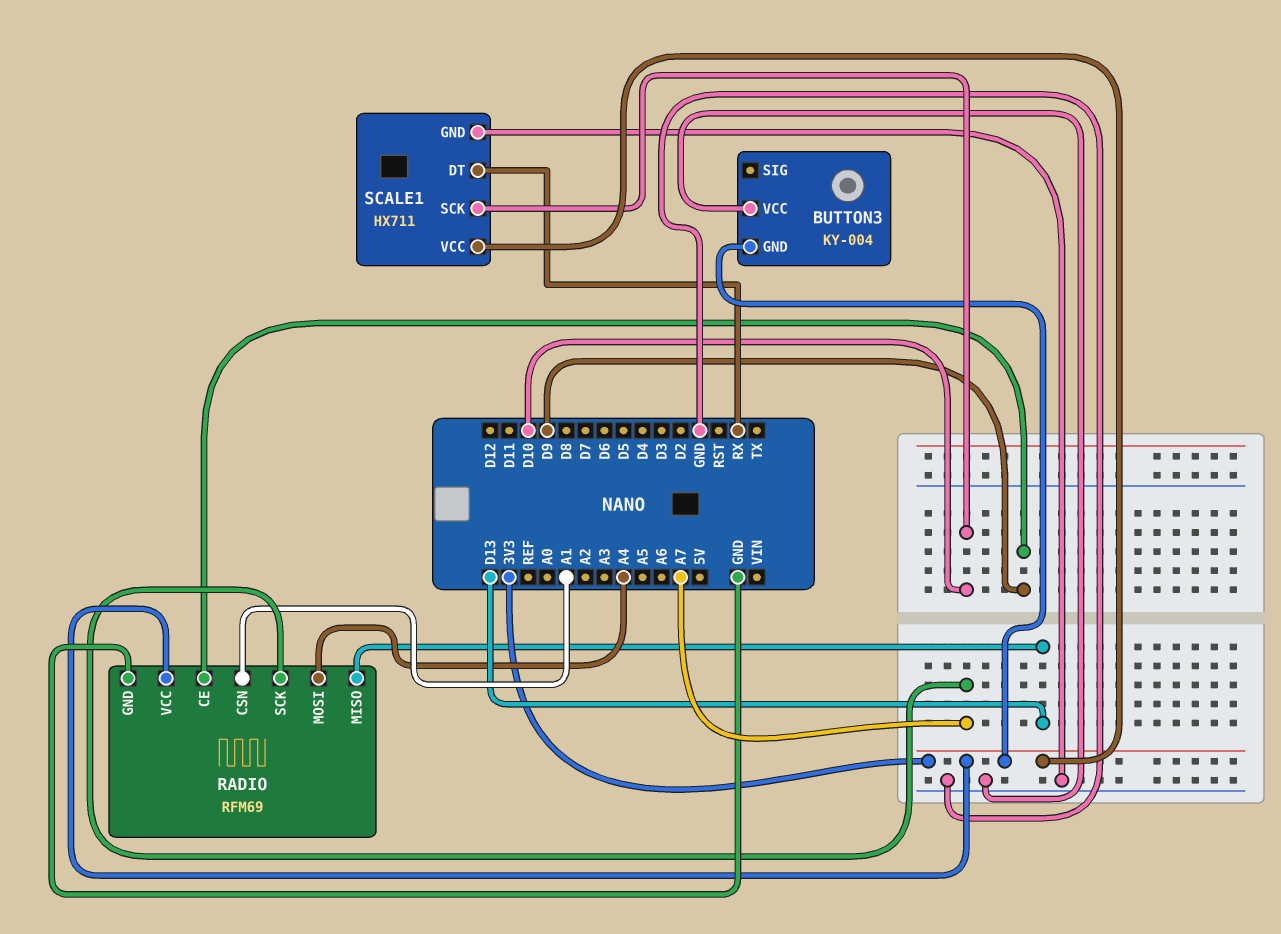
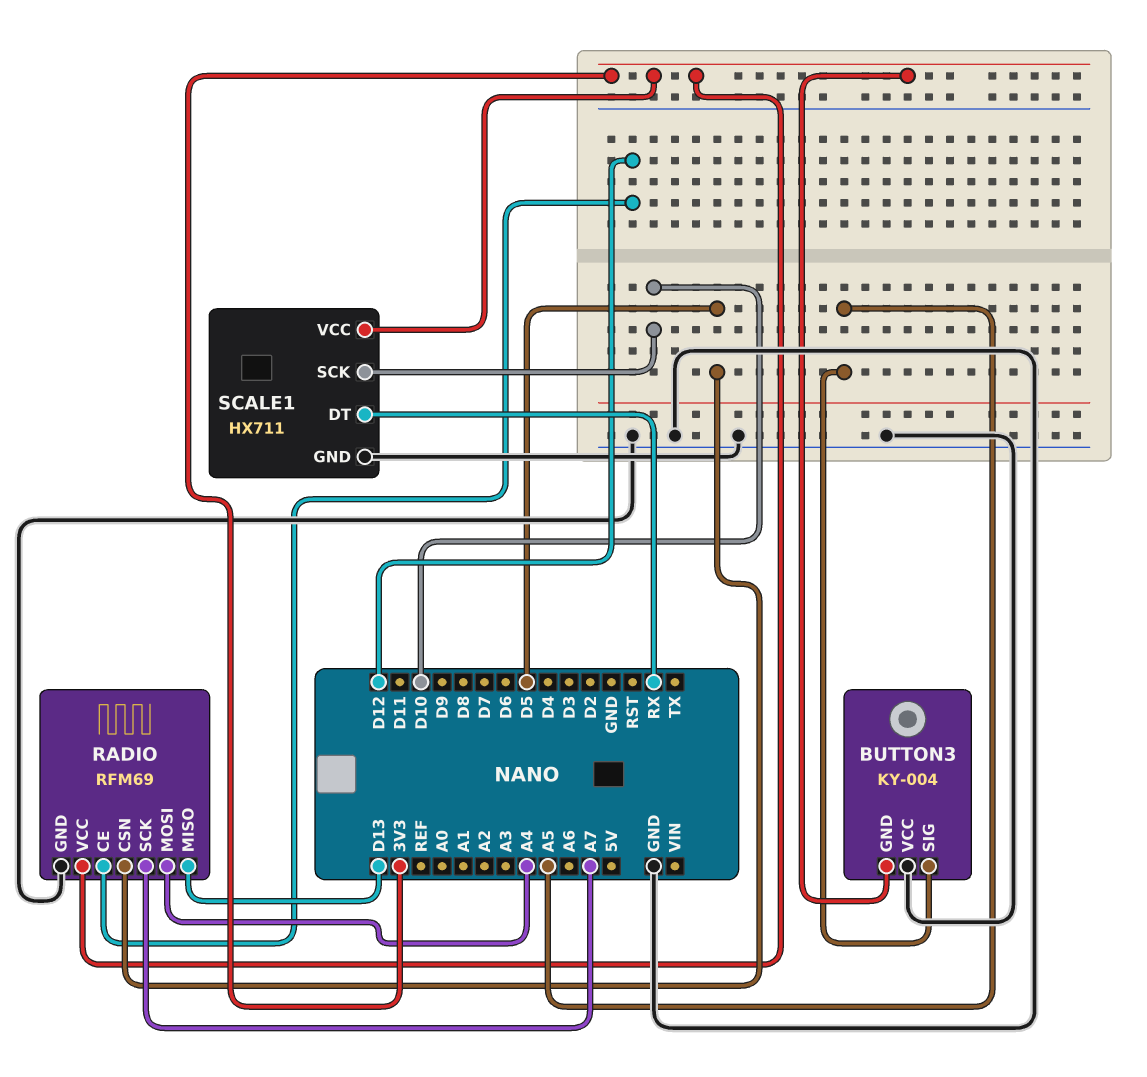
BUTTON3 pin SIG: none -> A5
RADIO pin CE: D9 -> D12
RADIO pin CSN: A1 -> D5

